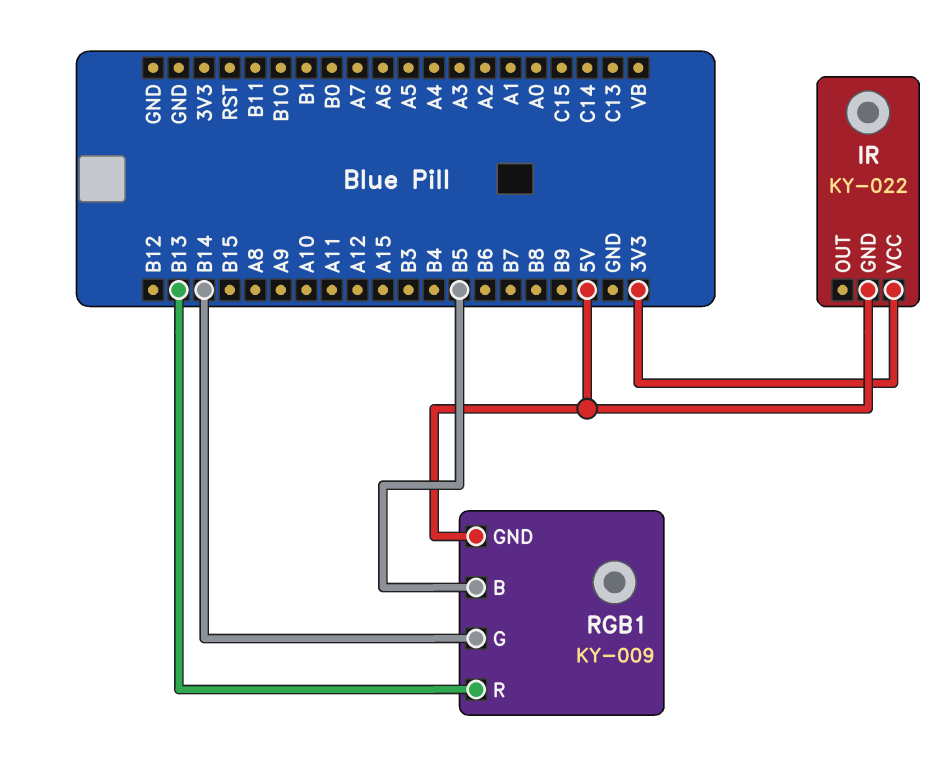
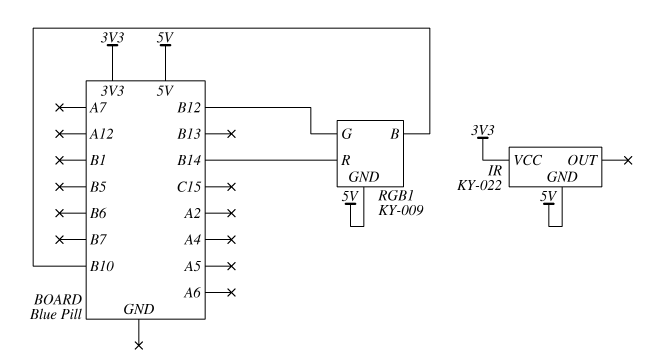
RGB1 pin B: B5 -> B10
RGB1 pin G: B14 -> B12
RGB1 pin R: B13 -> B14

